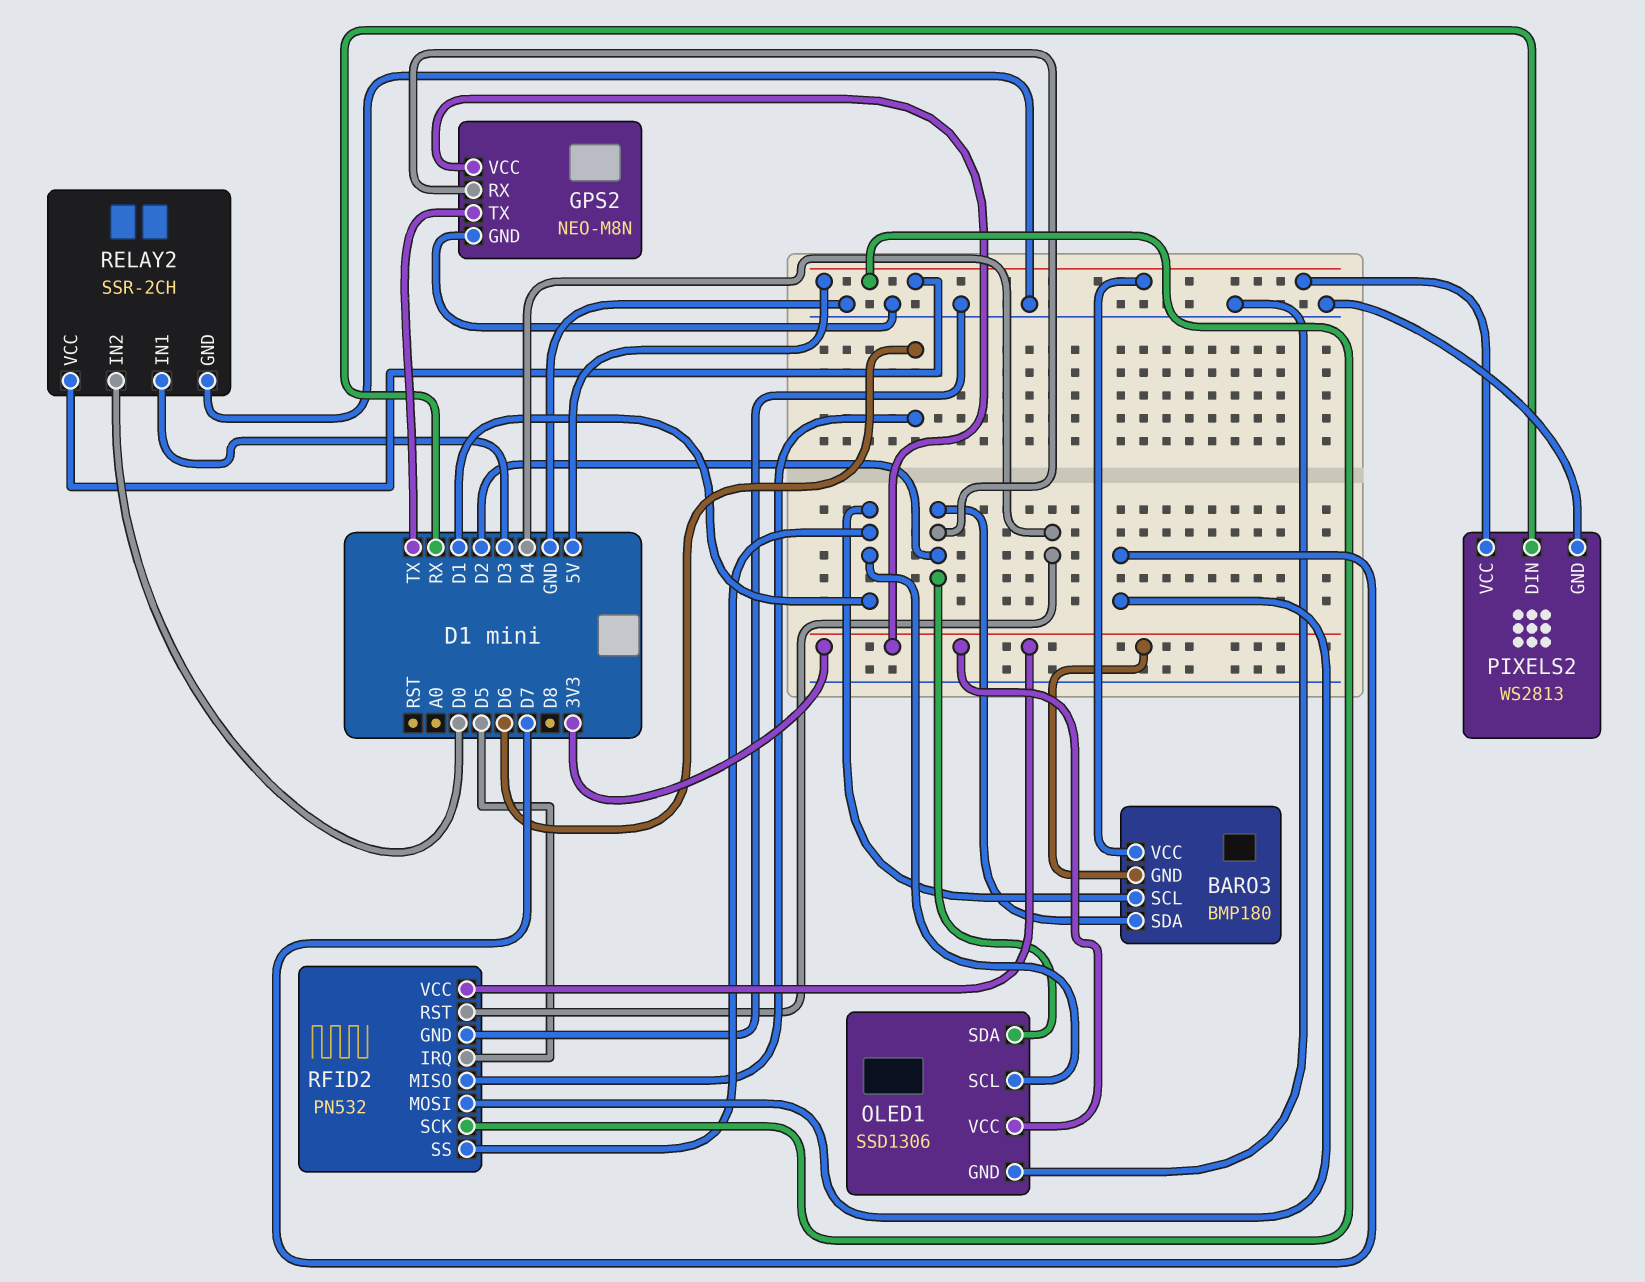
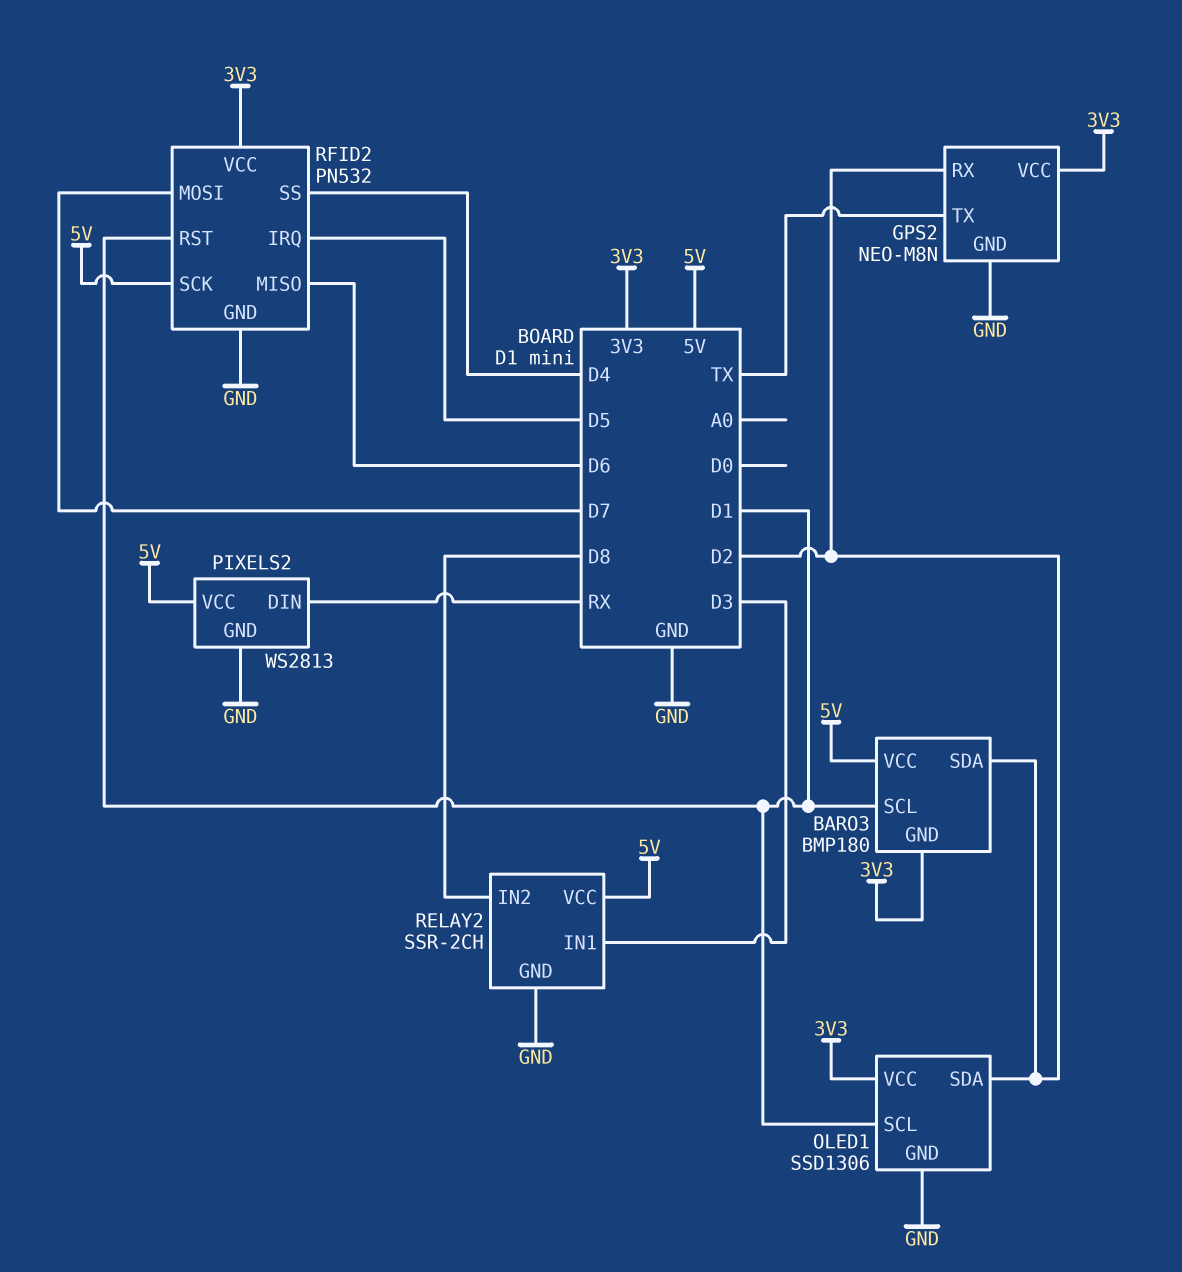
RELAY2 pin IN2: D0 -> D8
RFID2 pin RST: D4 -> D1
RFID2 pin SS: D1 -> D4

